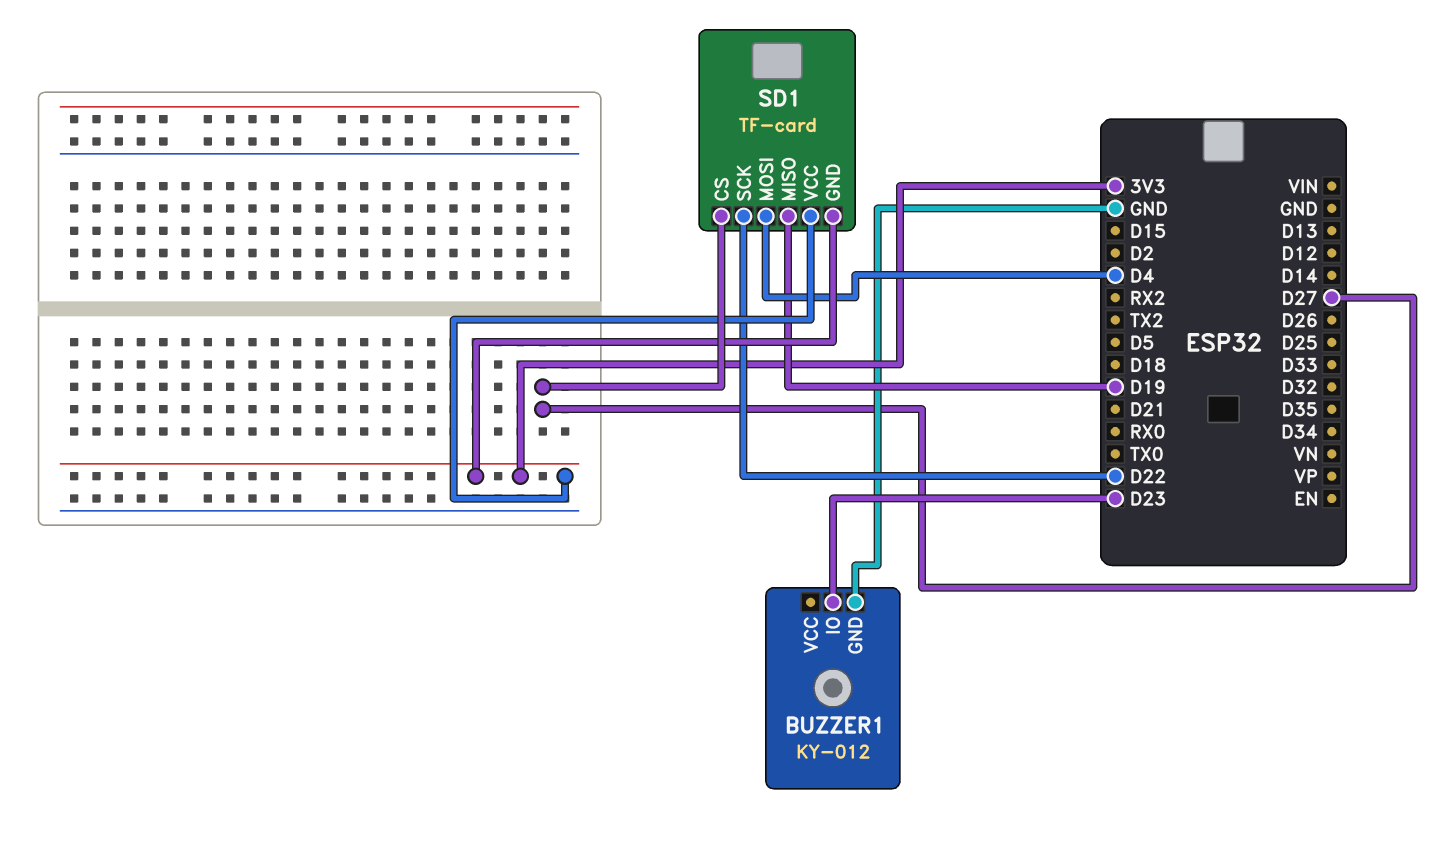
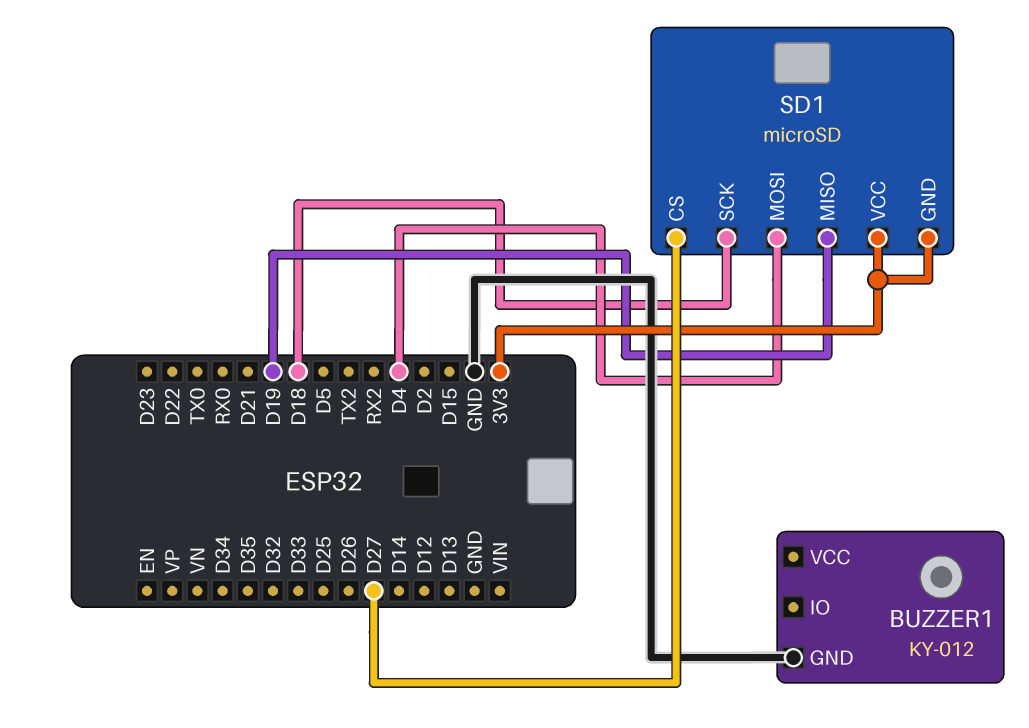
BUZZER1 pin IO: D23 -> none
SD1: TF-card -> microSD
SD1 pin SCK: D22 -> D18

